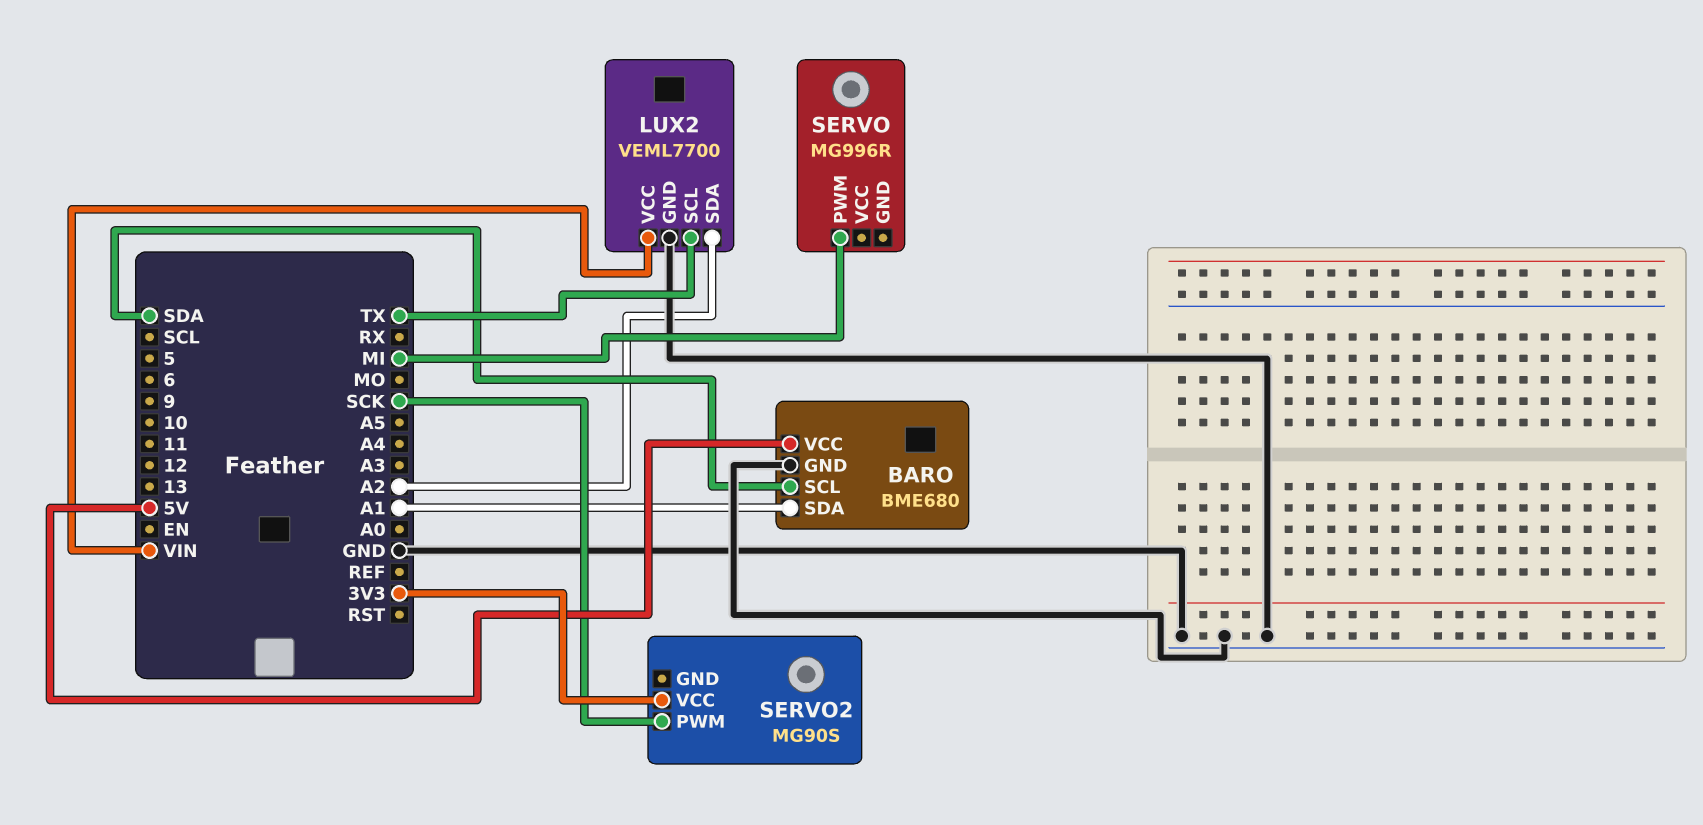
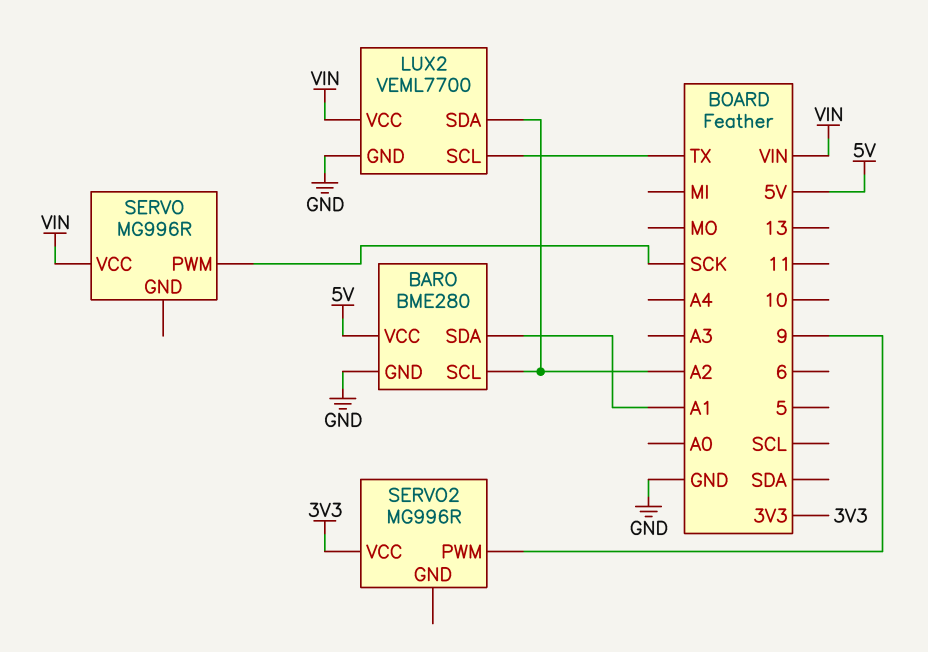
BARO: BME680 -> BME280
BARO pin SCL: SDA -> A2
SERVO pin PWM: MI -> SCK
SERVO pin VCC: none -> VIN
SERVO2: MG90S -> MG996R
SERVO2 pin PWM: SCK -> 9

